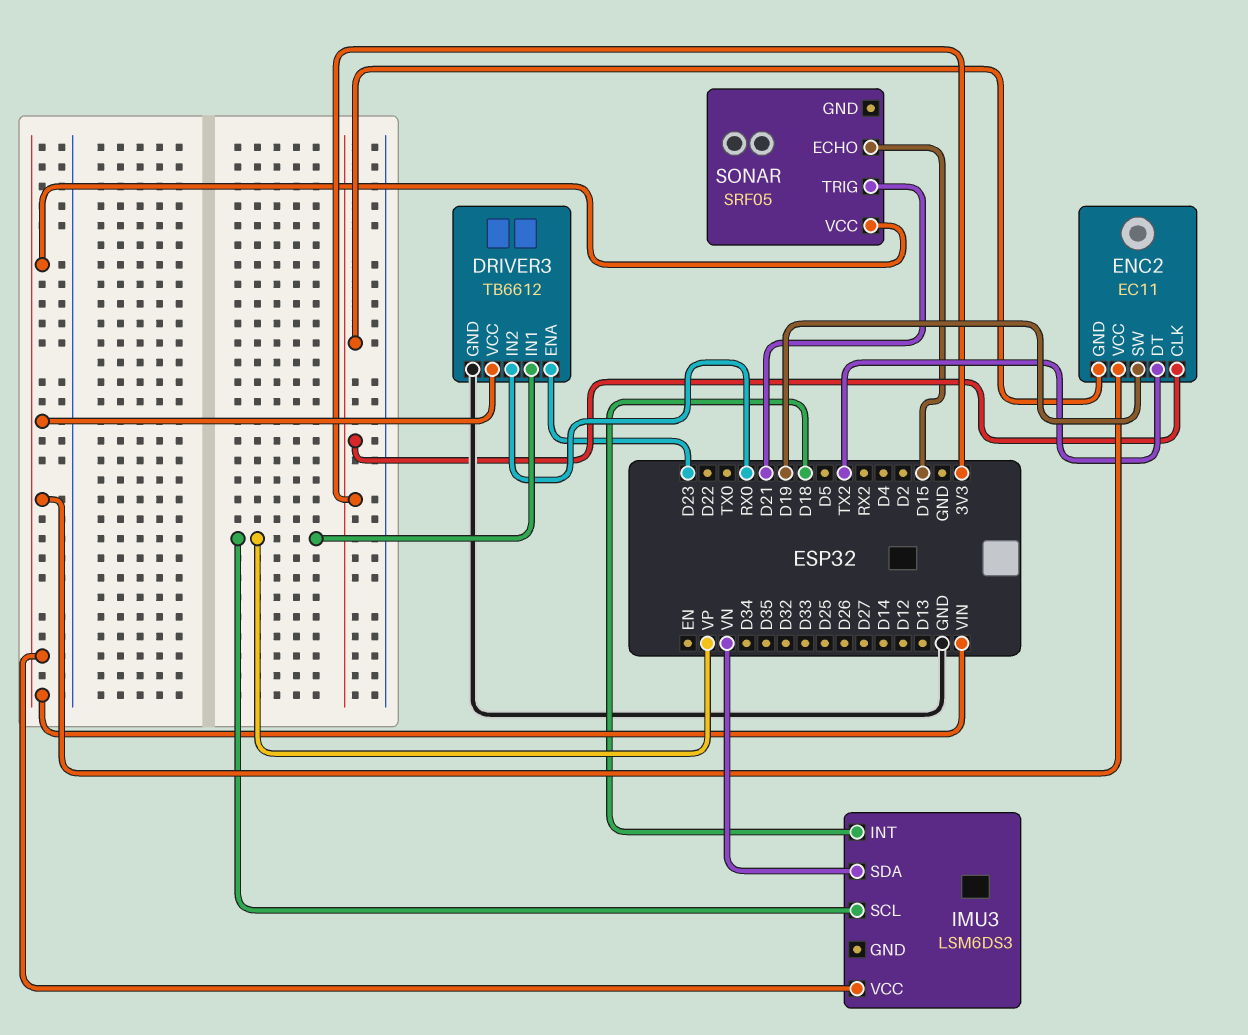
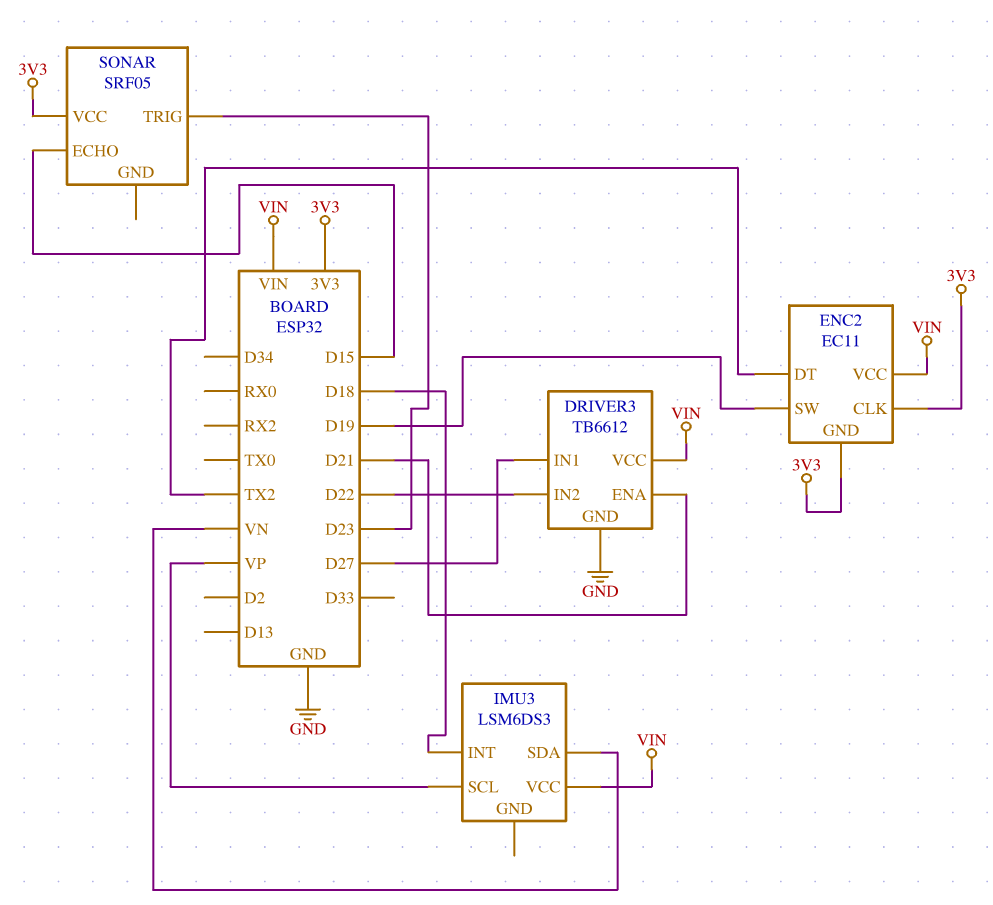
DRIVER3 pin ENA: D23 -> D21
DRIVER3 pin IN1: VP -> D27
DRIVER3 pin IN2: RX0 -> D22
SONAR pin TRIG: D21 -> D23
SONAR pin VCC: VIN -> 3V3

